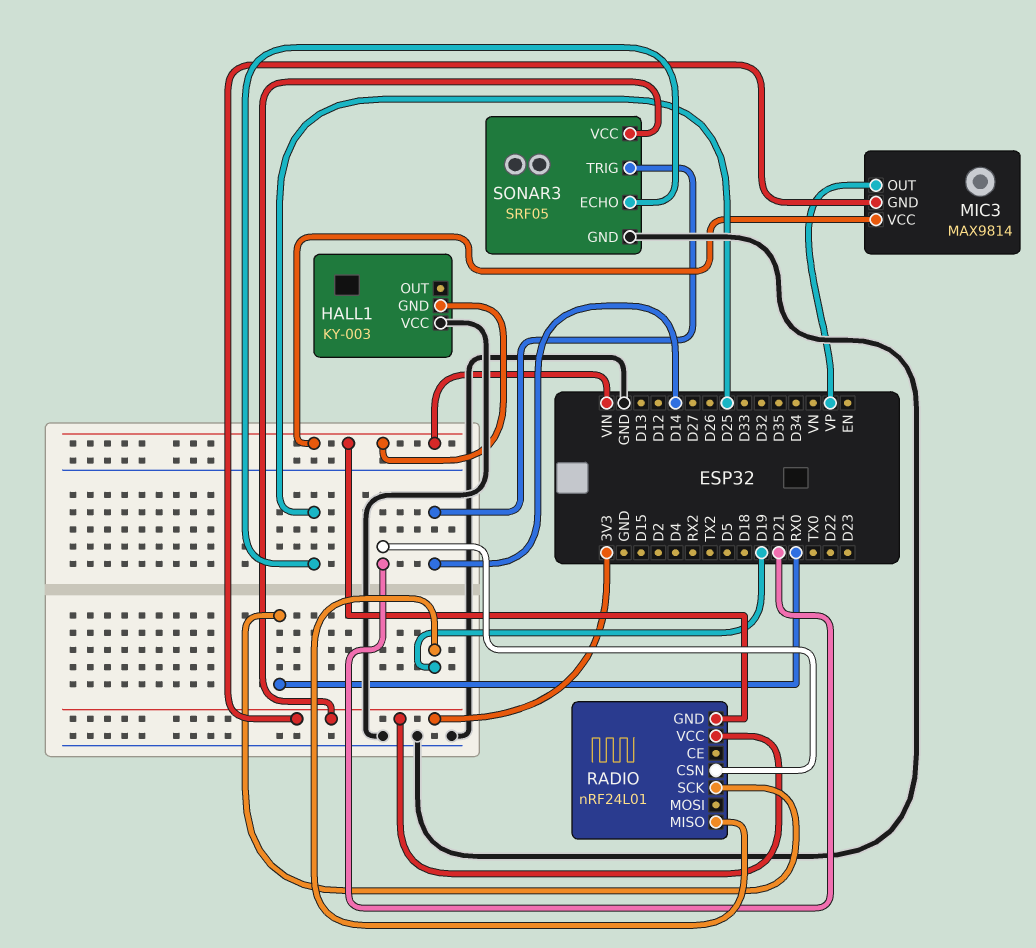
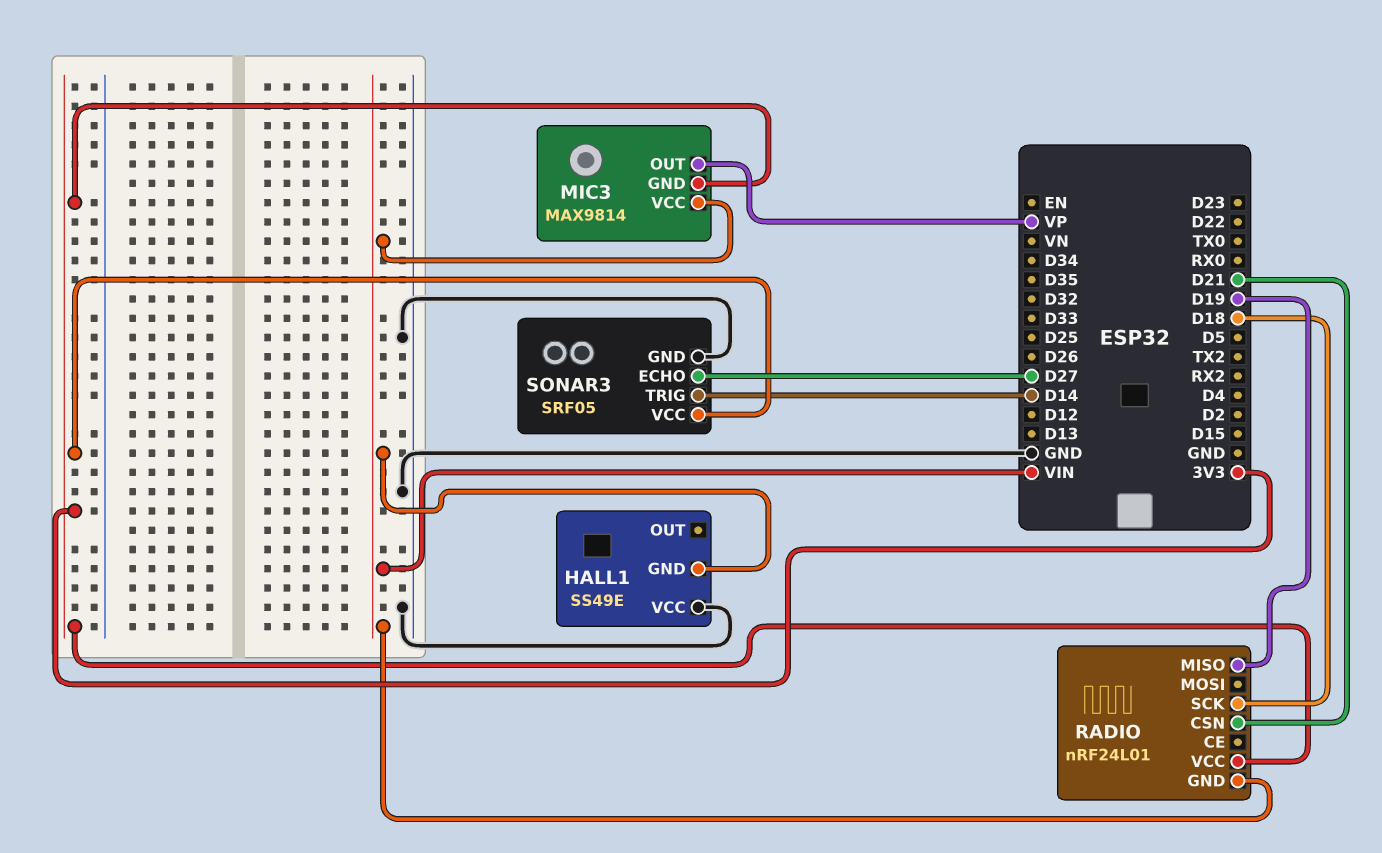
HALL1: KY-003 -> SS49E
RADIO pin SCK: RX0 -> D18
SONAR3 pin ECHO: D25 -> D27

